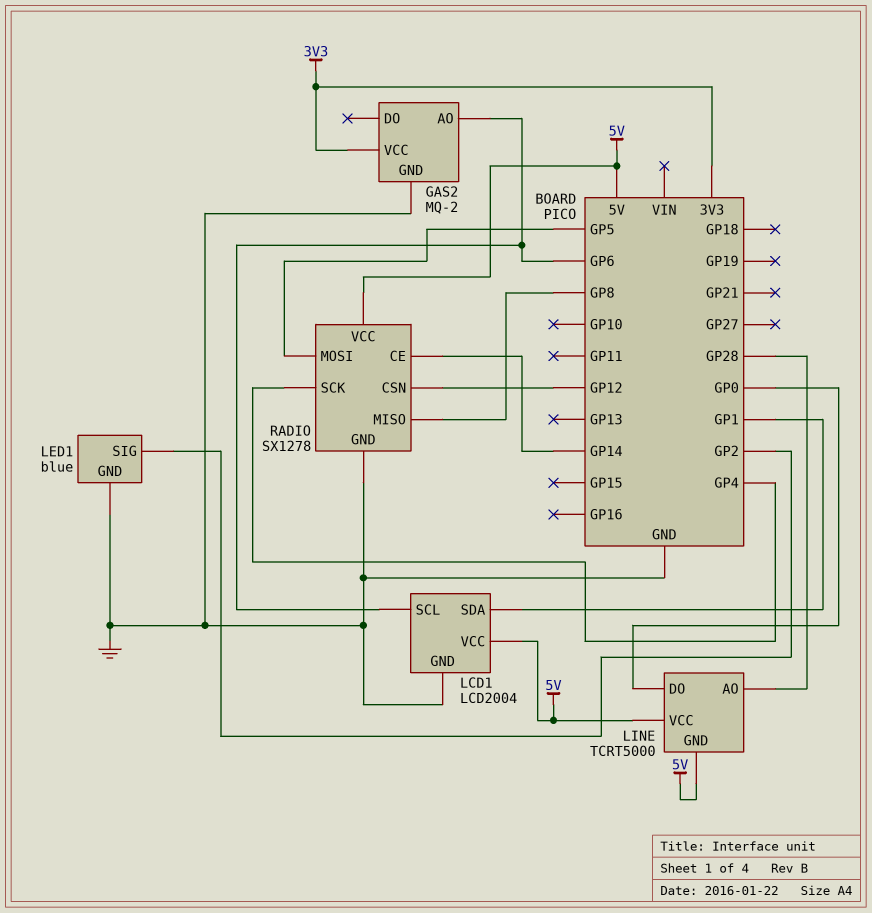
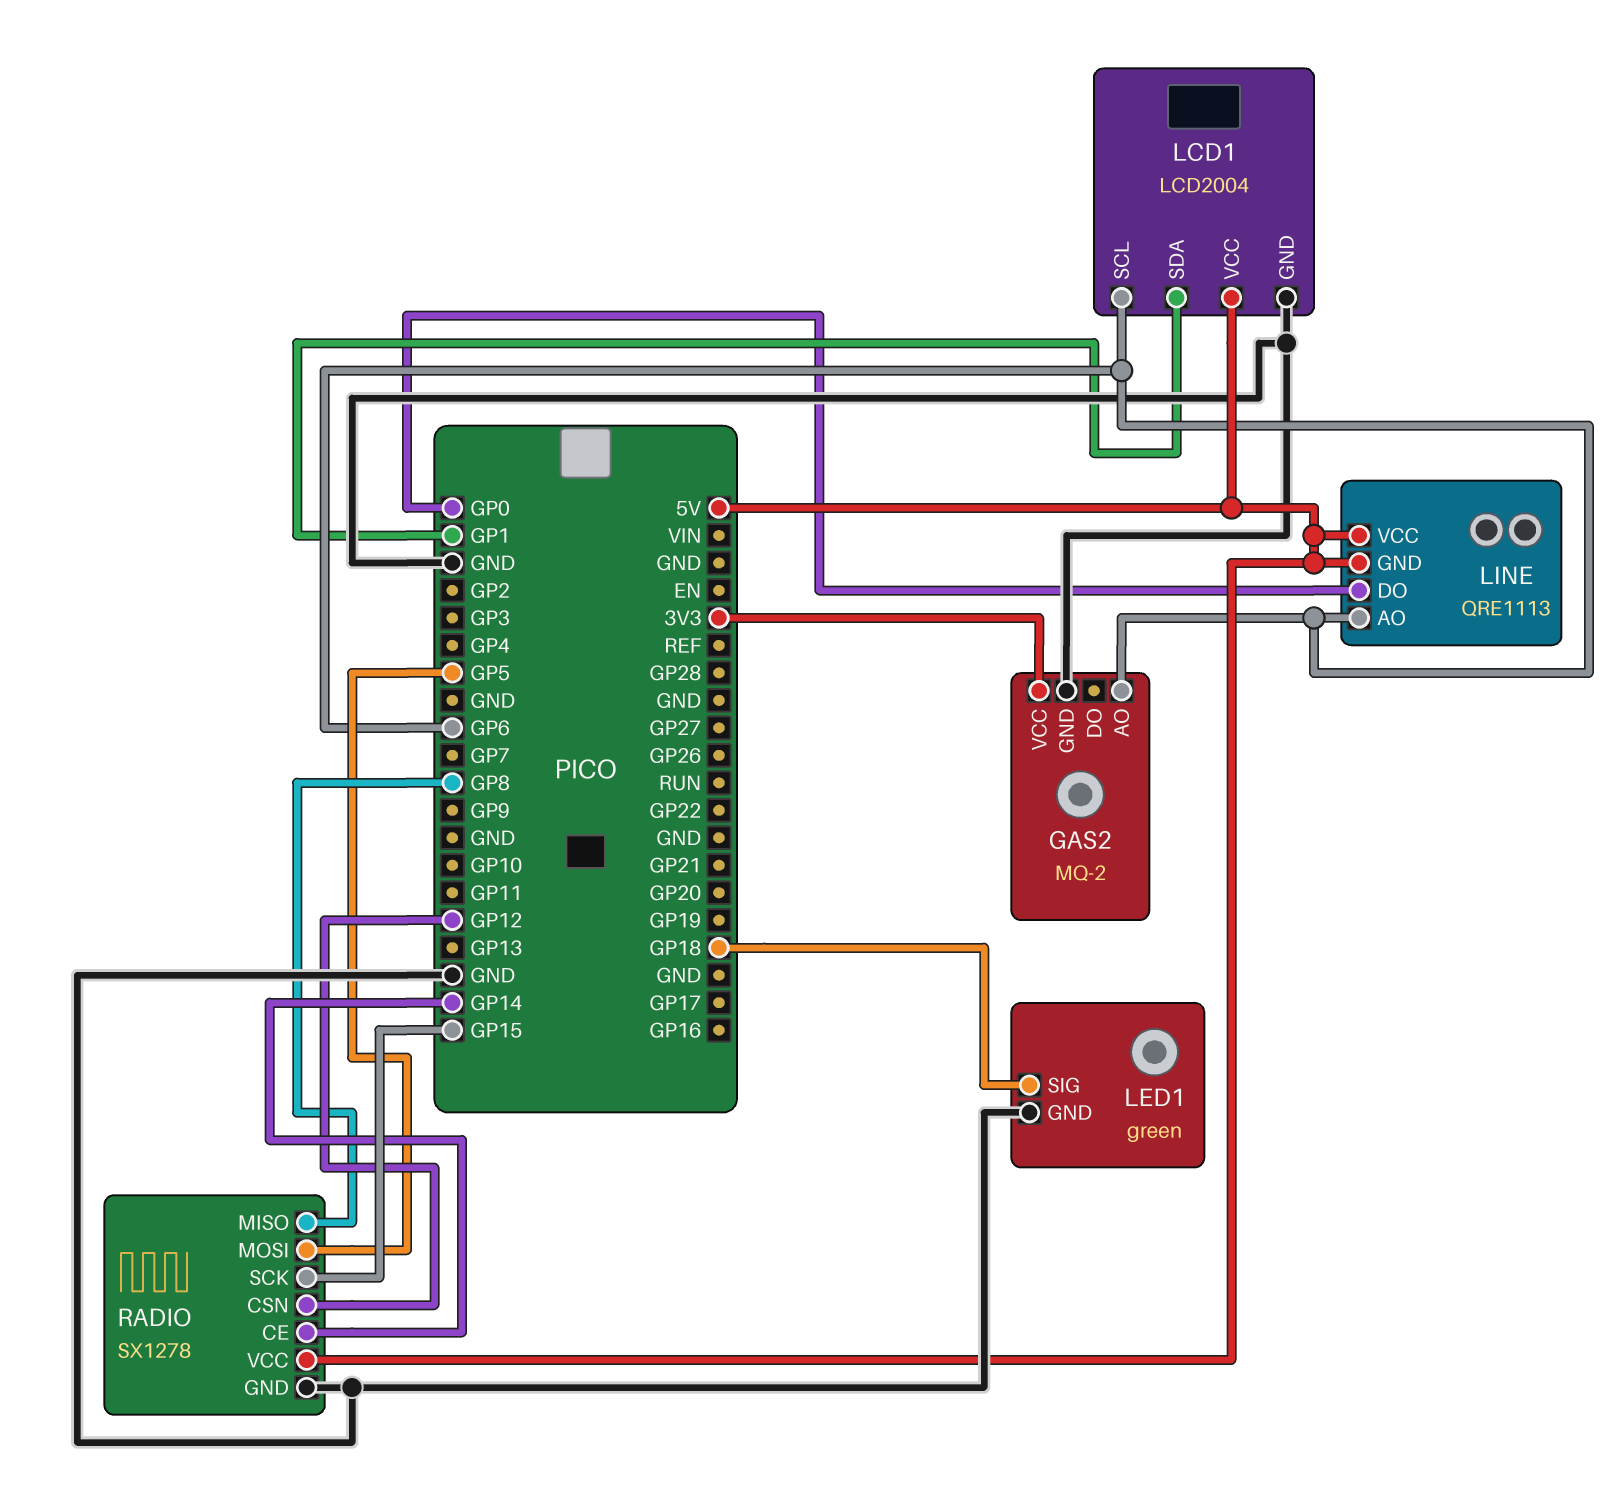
LED1: blue -> green
LED1 pin SIG: GP2 -> GP18
LINE: TCRT5000 -> QRE1113
LINE pin AO: GP28 -> GP6
RADIO pin SCK: GP4 -> GP15

